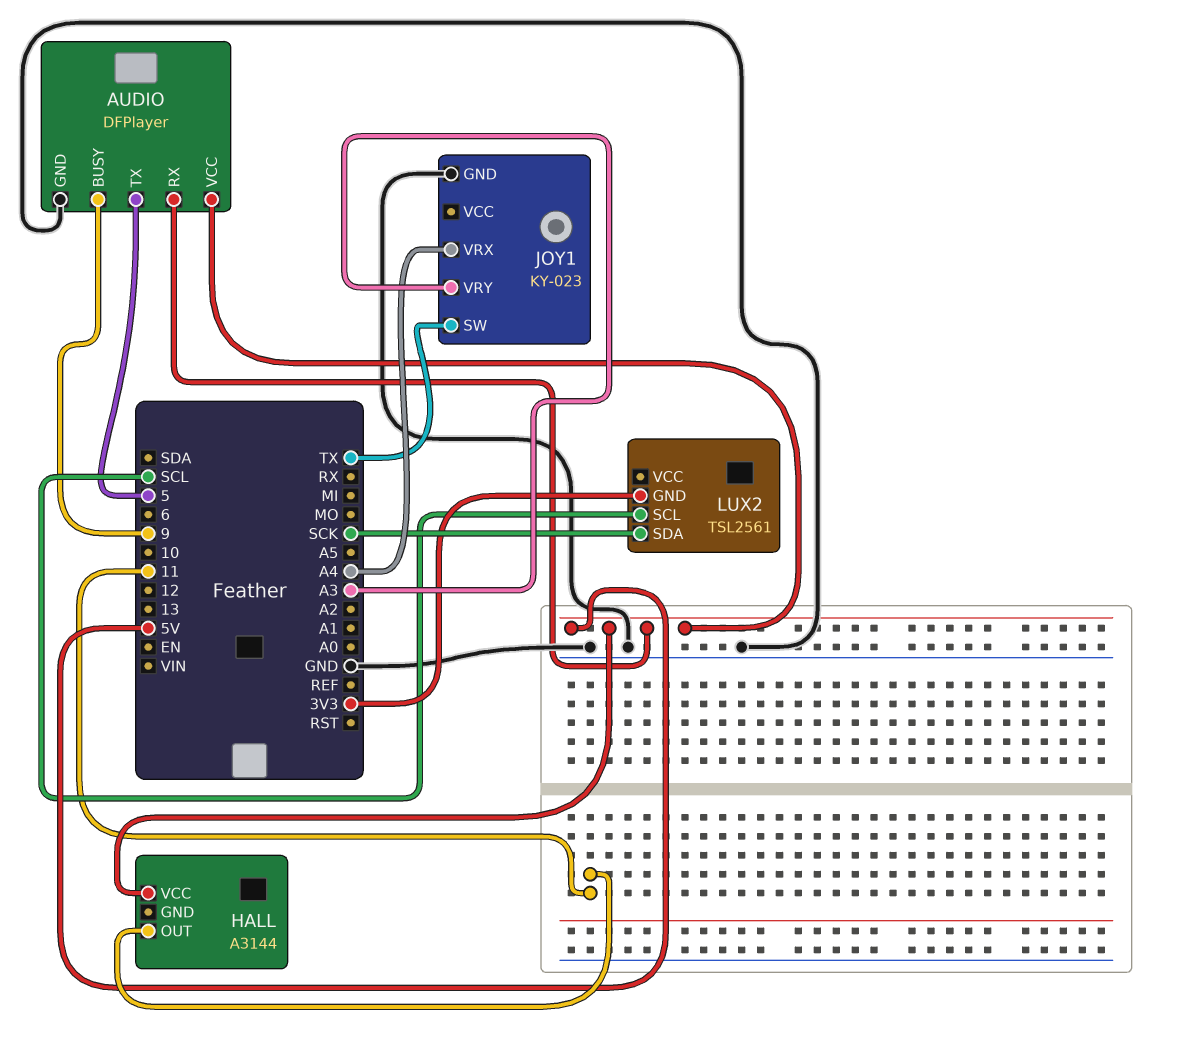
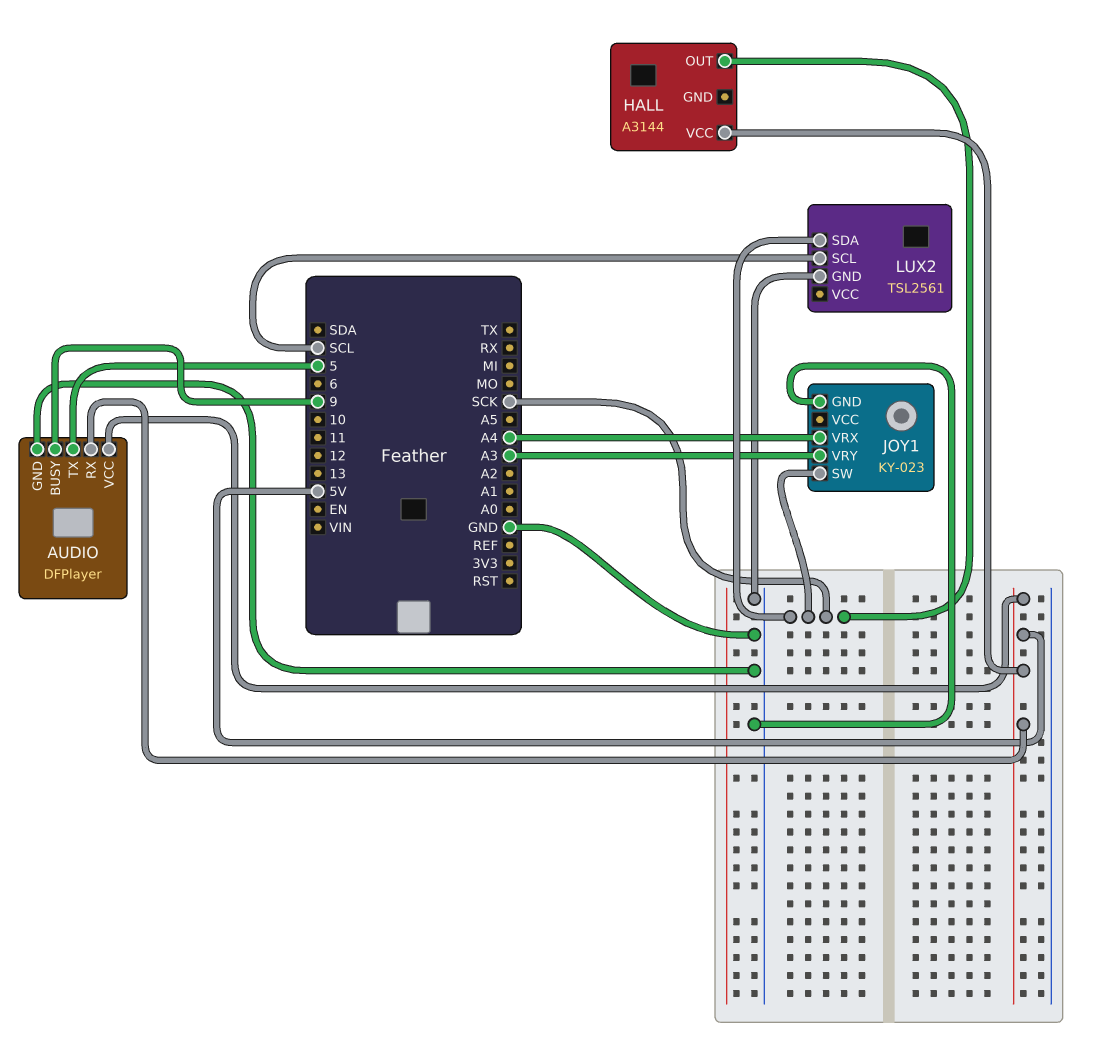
HALL pin OUT: 11 -> SCK
JOY1 pin SW: TX -> SCK
LUX2 pin GND: 3V3 -> GND

